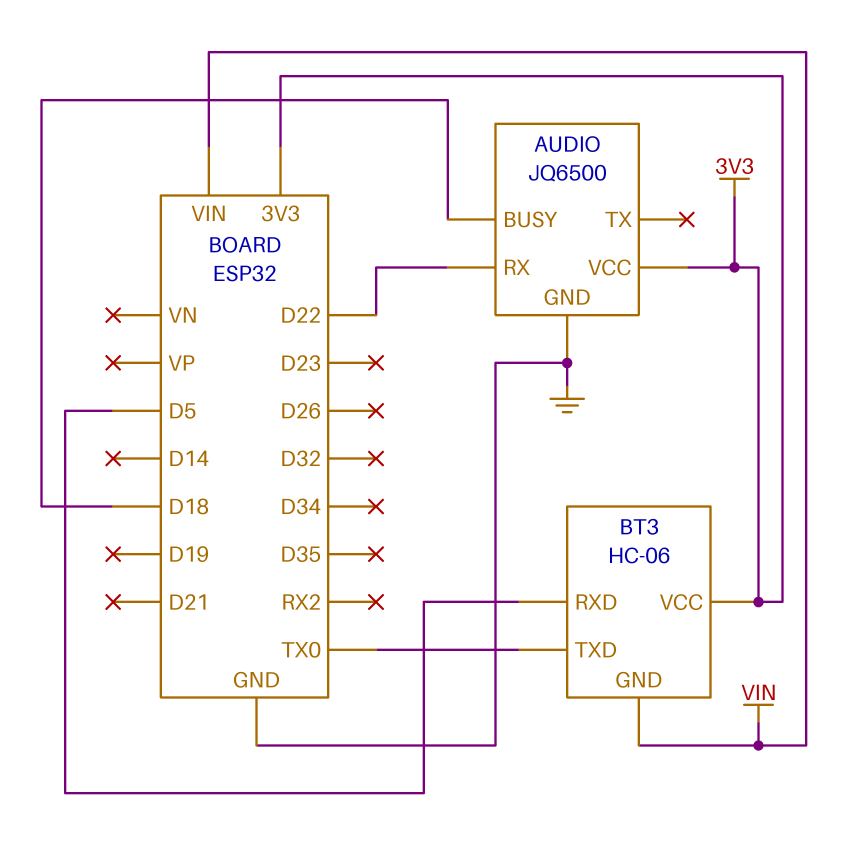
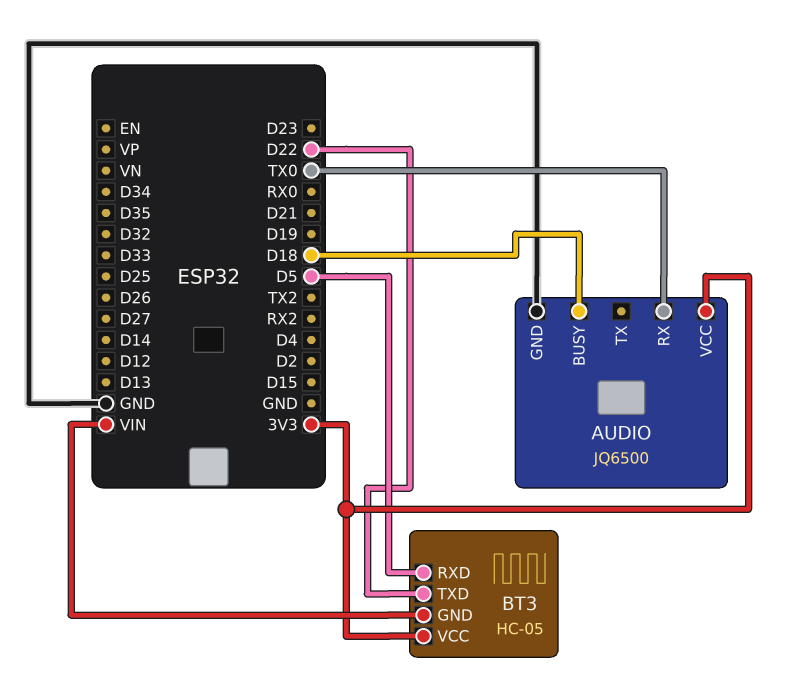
AUDIO pin RX: D22 -> TX0
BT3: HC-06 -> HC-05
BT3 pin TXD: TX0 -> D22

